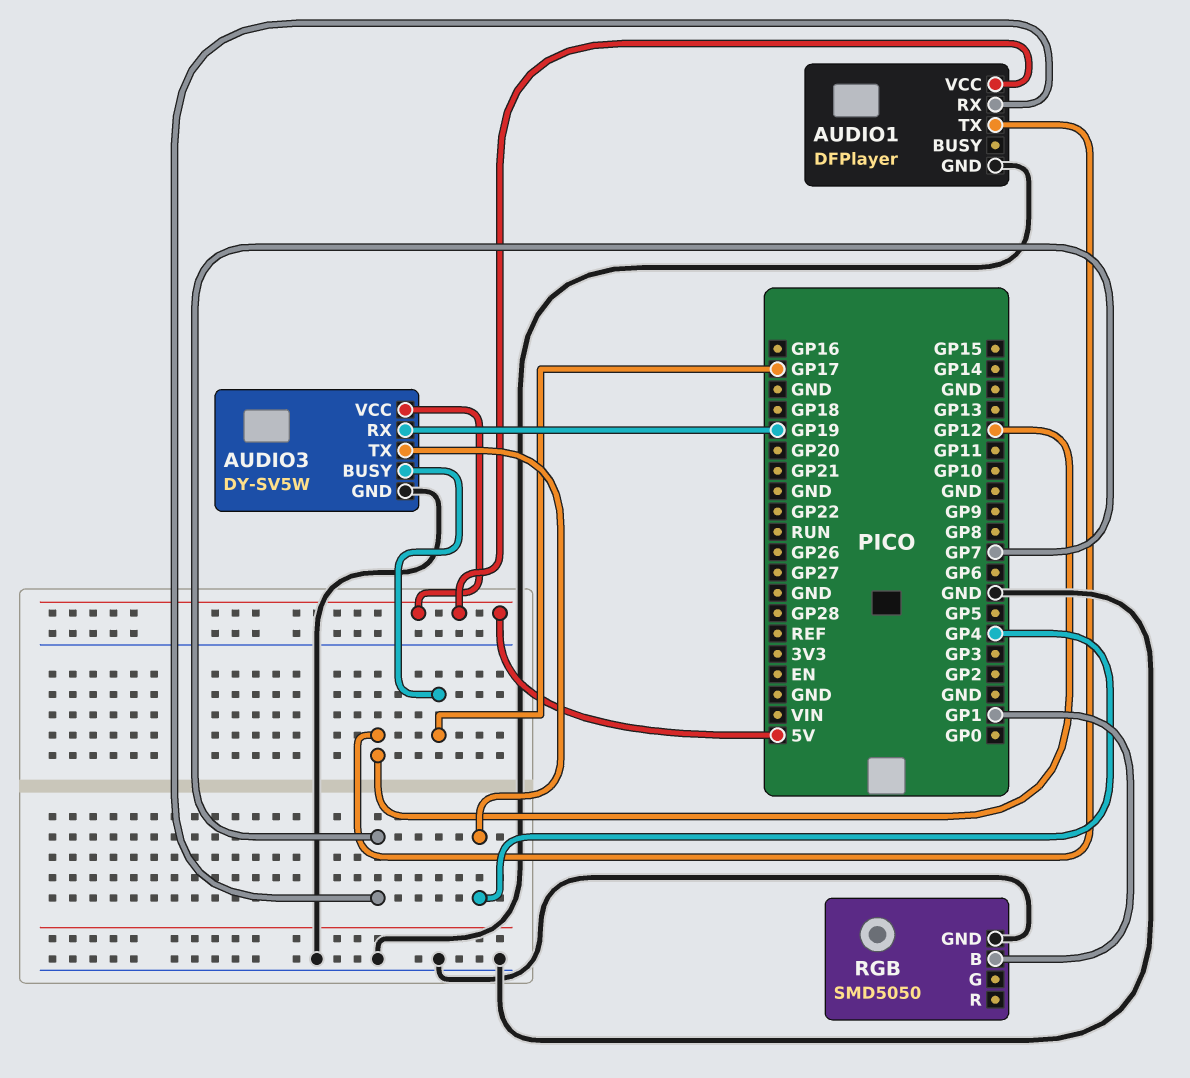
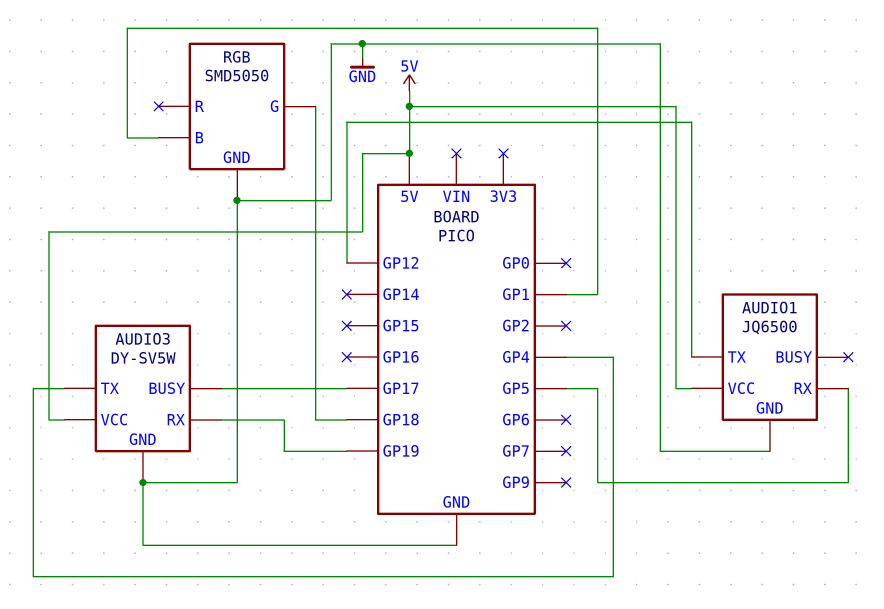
AUDIO1: DFPlayer -> JQ6500
AUDIO1 pin RX: GP7 -> GP5
RGB pin G: none -> GP18

